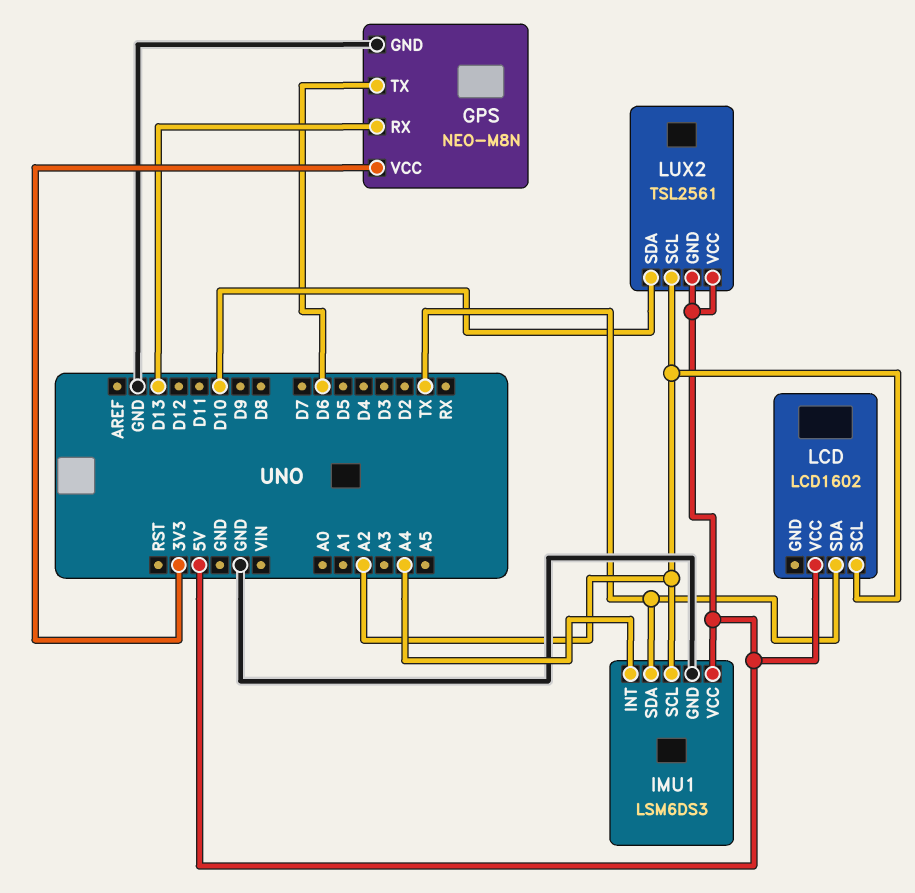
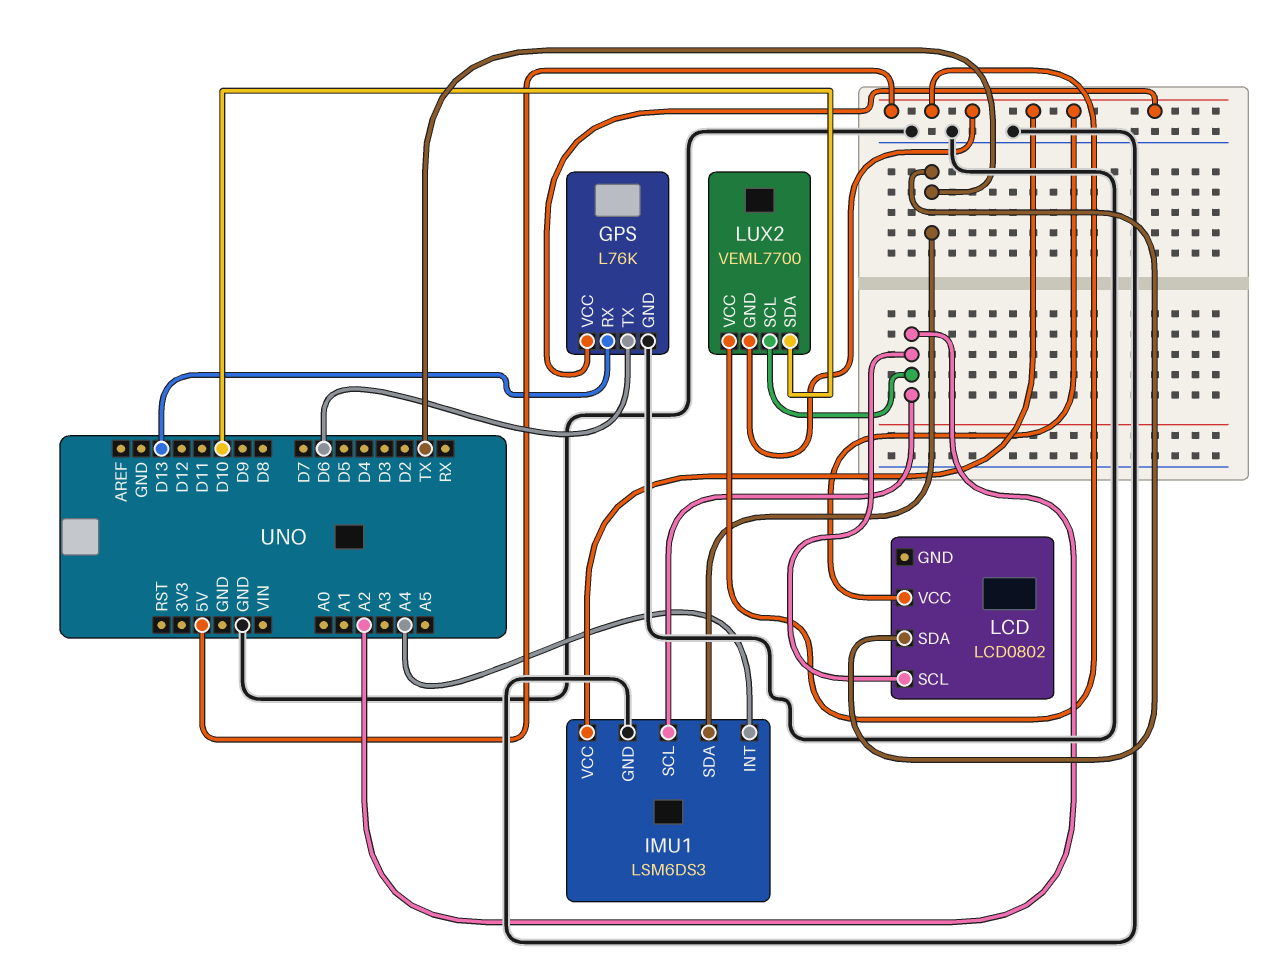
GPS: NEO-M8N -> L76K
GPS pin VCC: 3V3 -> 5V
LCD: LCD1602 -> LCD0802
LUX2: TSL2561 -> VEML7700

